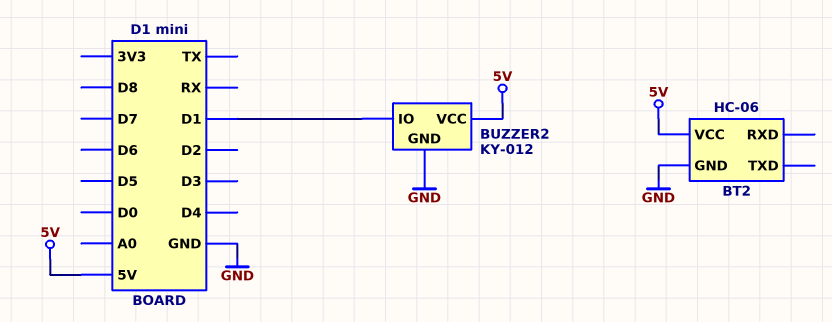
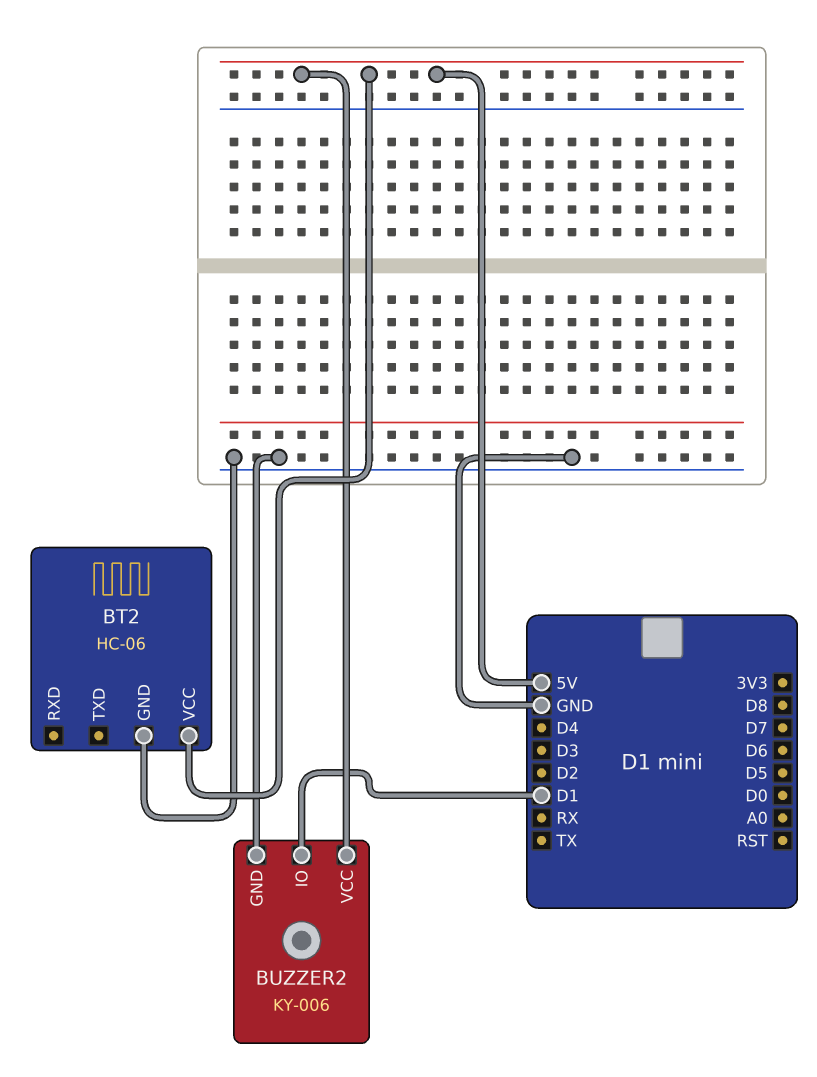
BUZZER2: KY-012 -> KY-006

